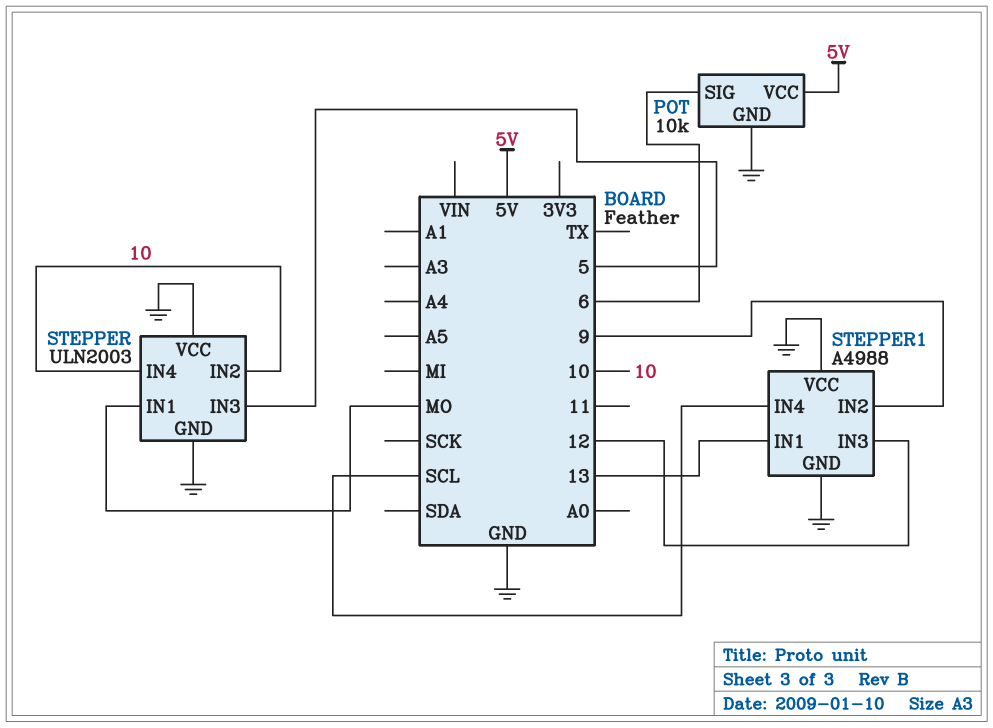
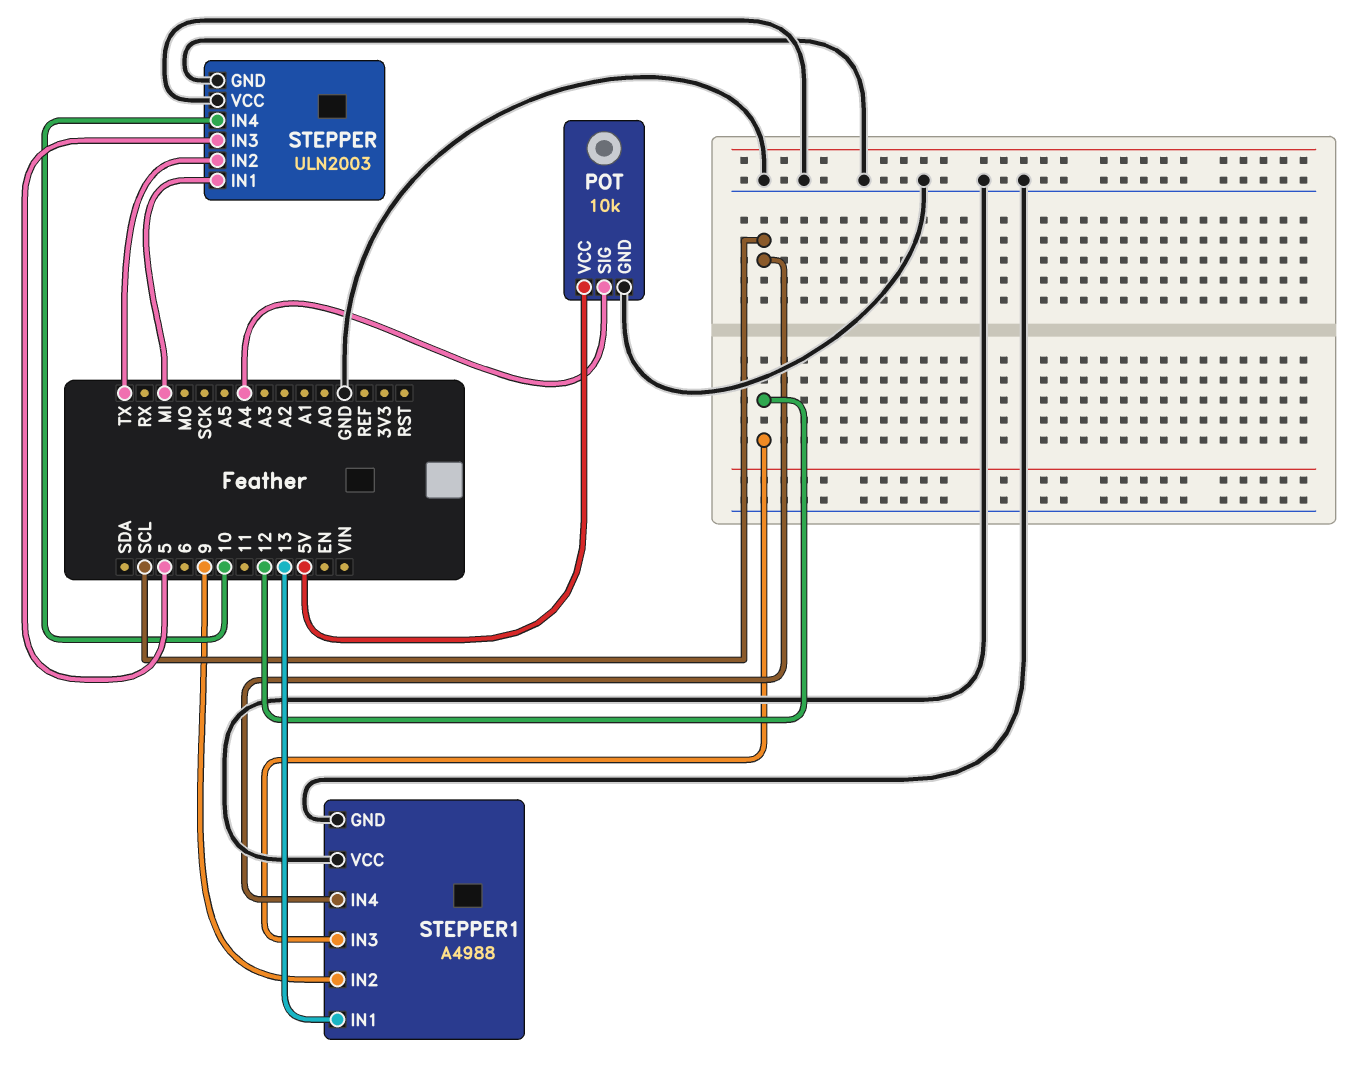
POT pin SIG: 6 -> A4
STEPPER pin IN1: MO -> MI
STEPPER pin IN2: 10 -> TX

